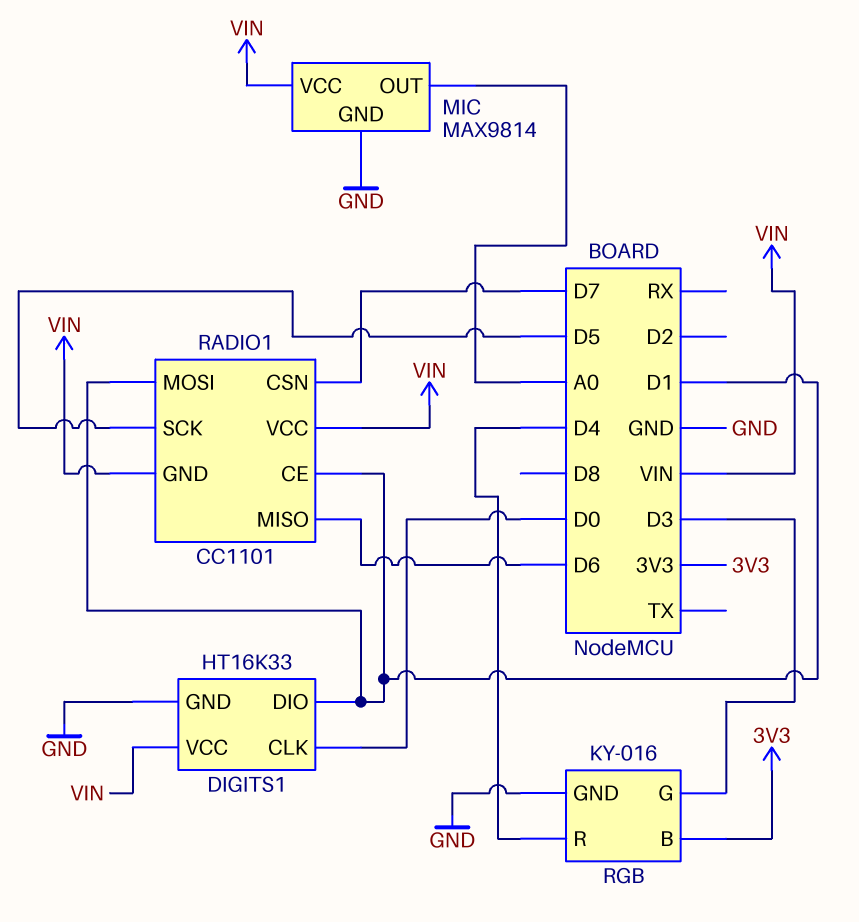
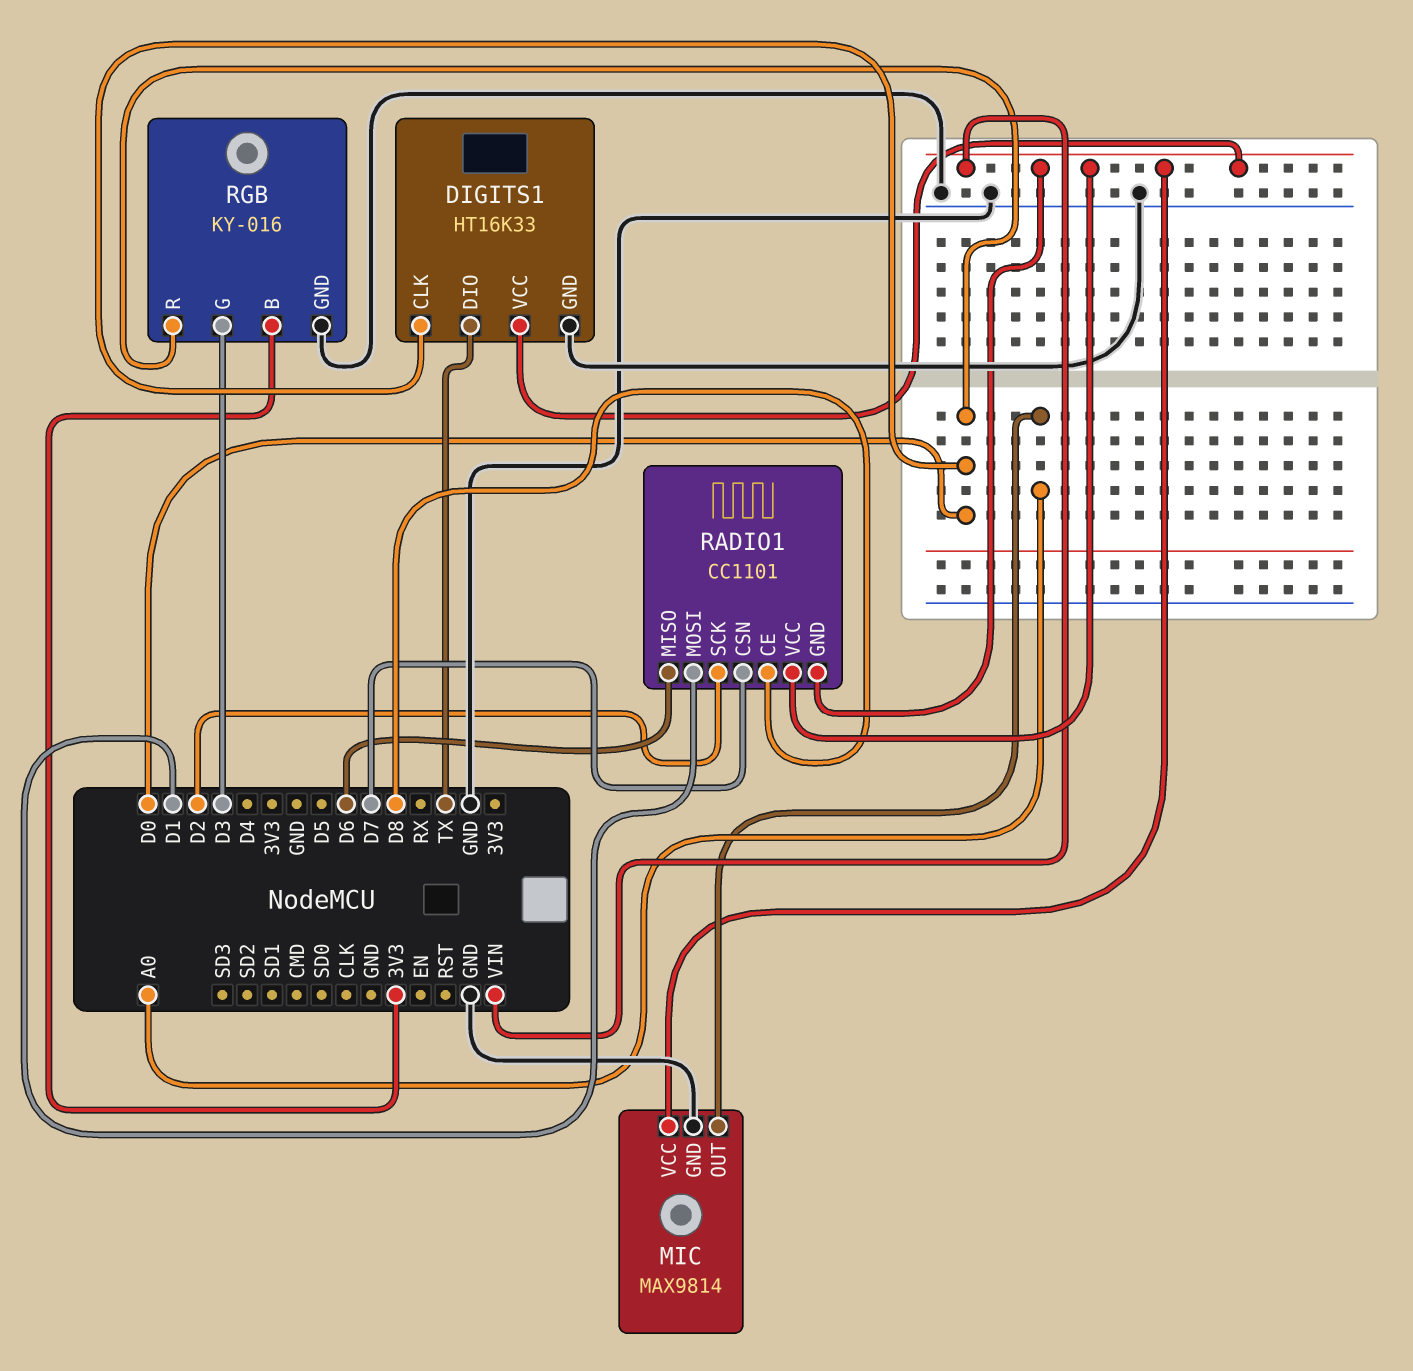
DIGITS1 pin DIO: D1 -> TX
RADIO1 pin CE: D1 -> D8
RADIO1 pin SCK: D5 -> D2
RGB pin R: D4 -> D0

